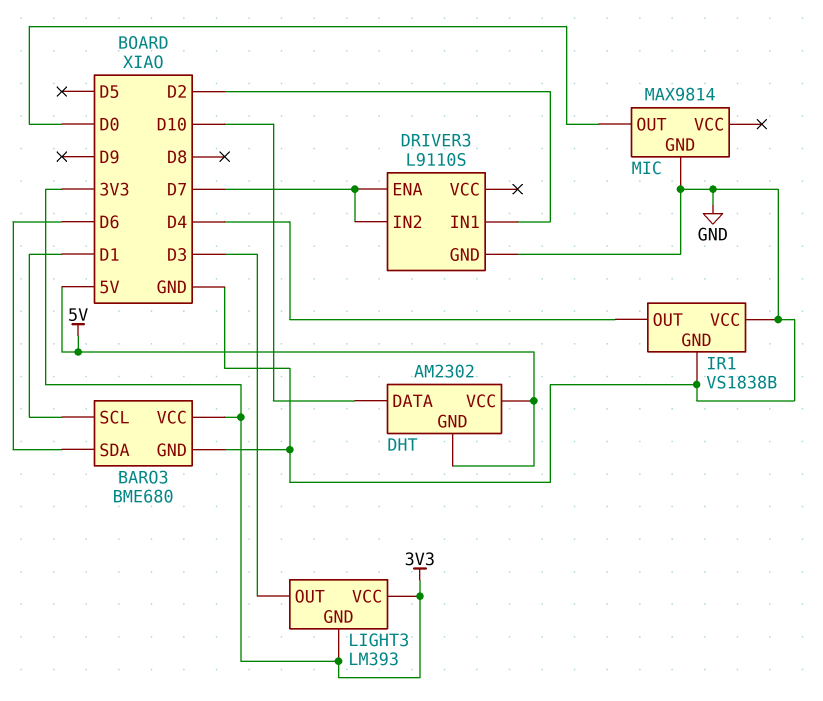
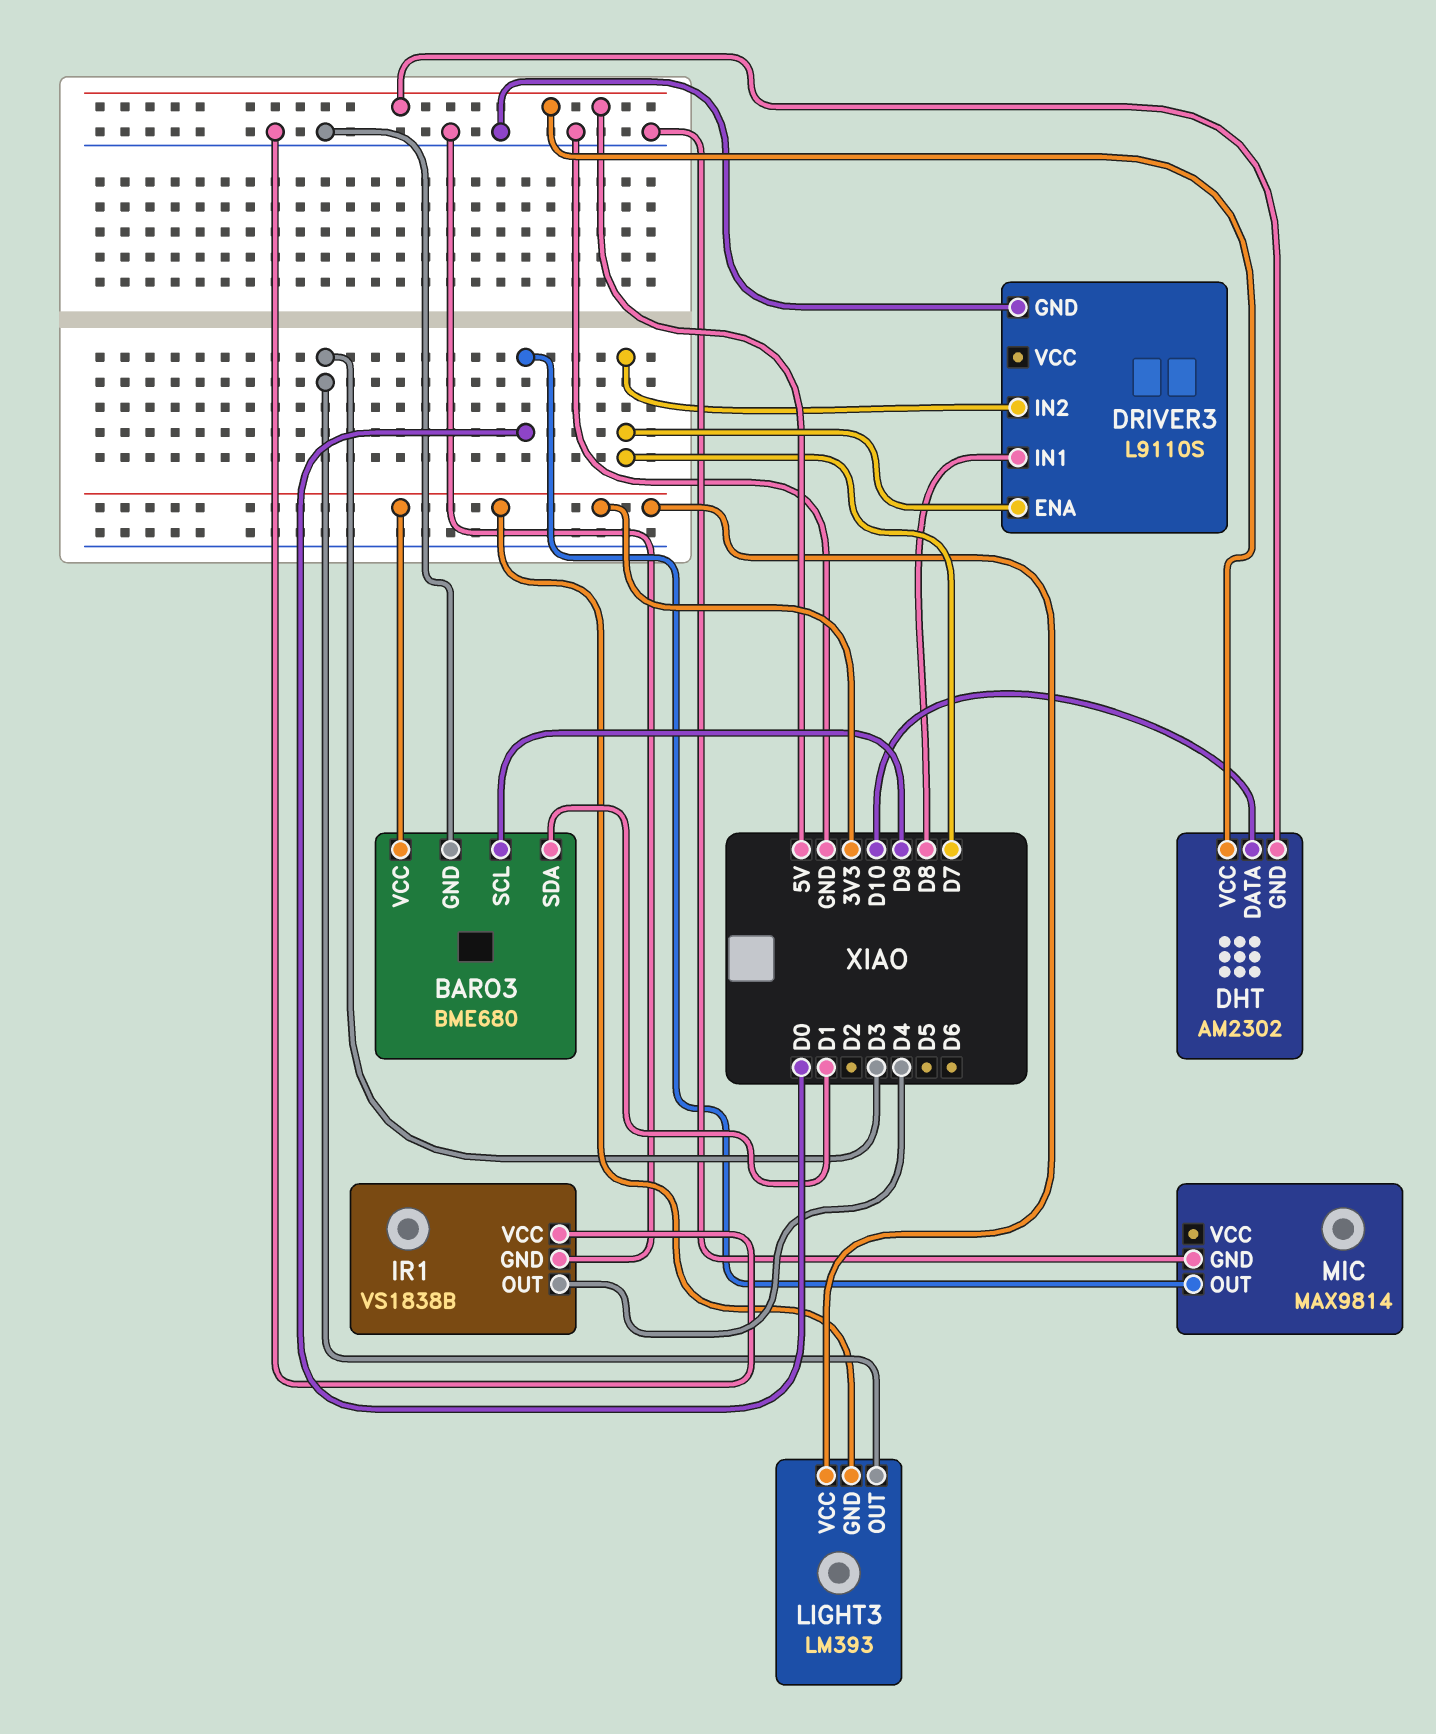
BARO3 pin SCL: D1 -> D9
BARO3 pin SDA: D6 -> D1
DRIVER3 pin IN1: D2 -> D8

